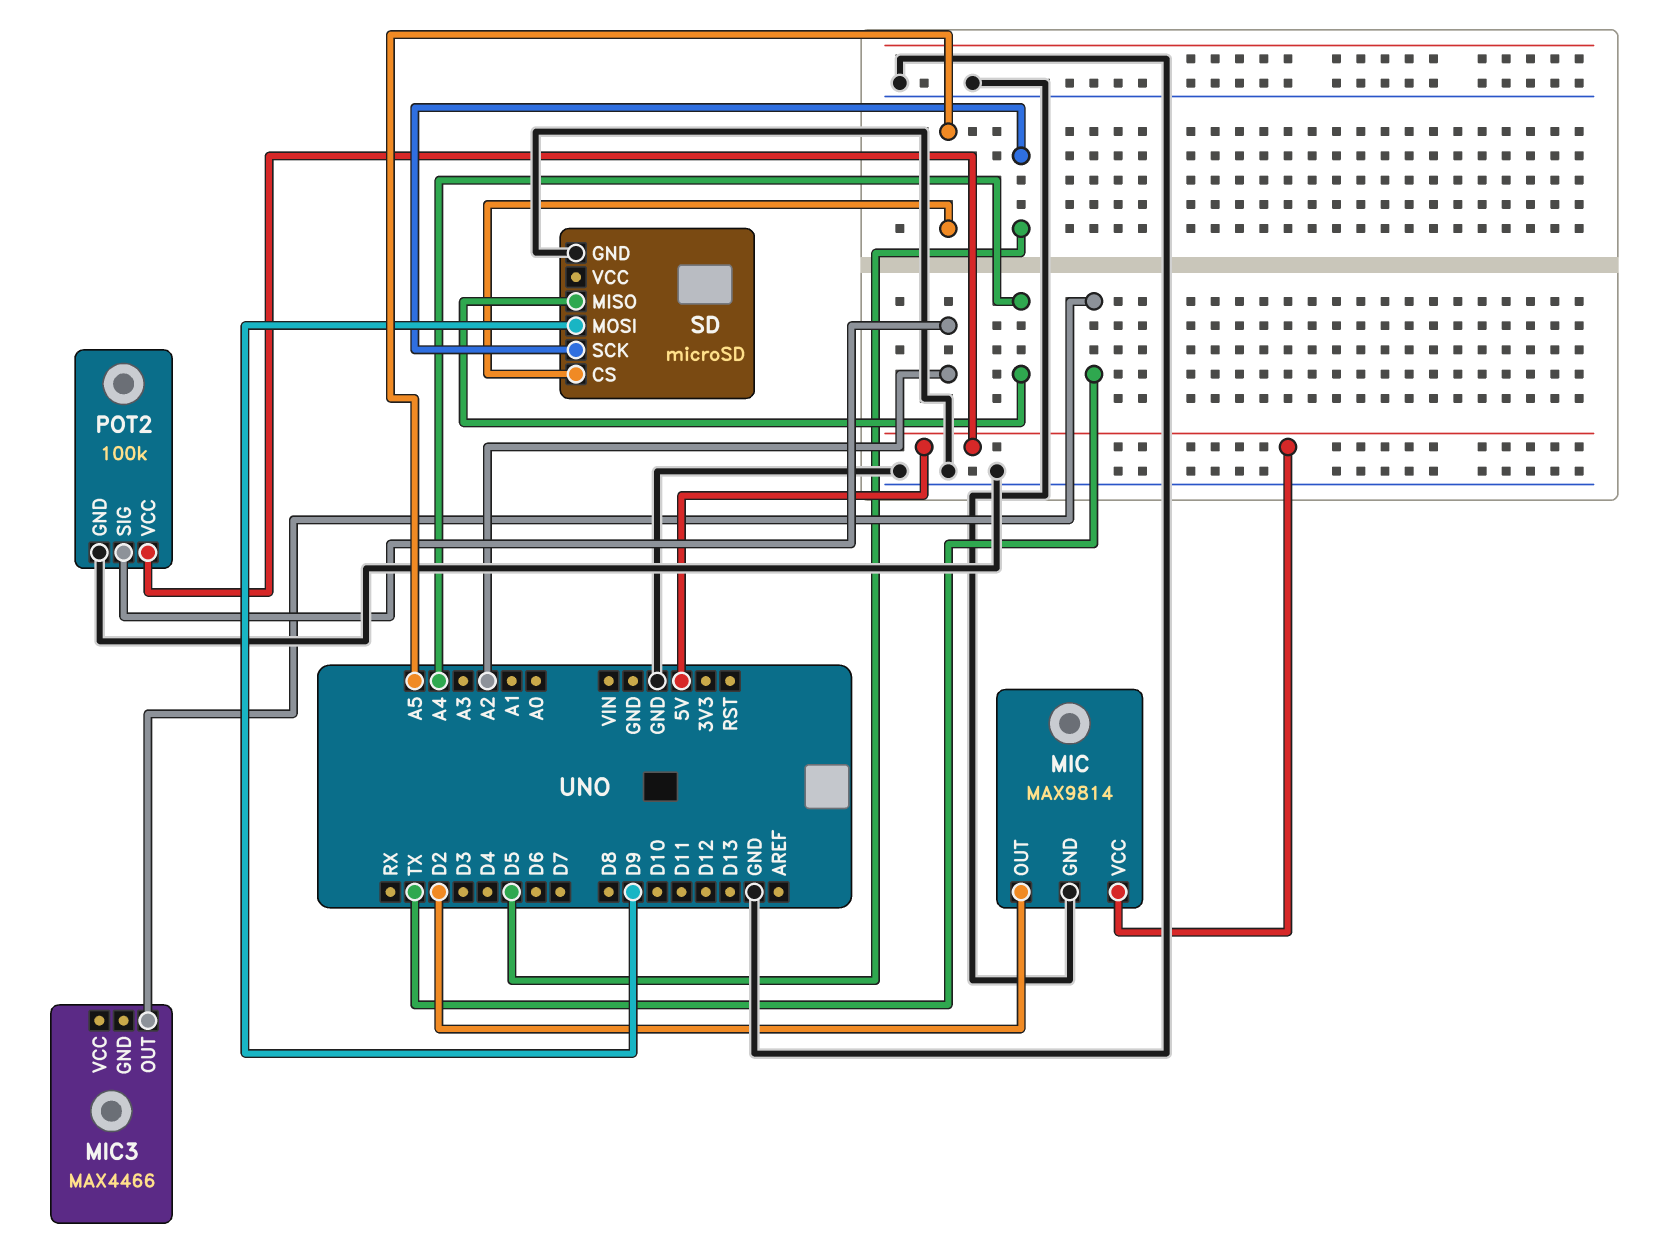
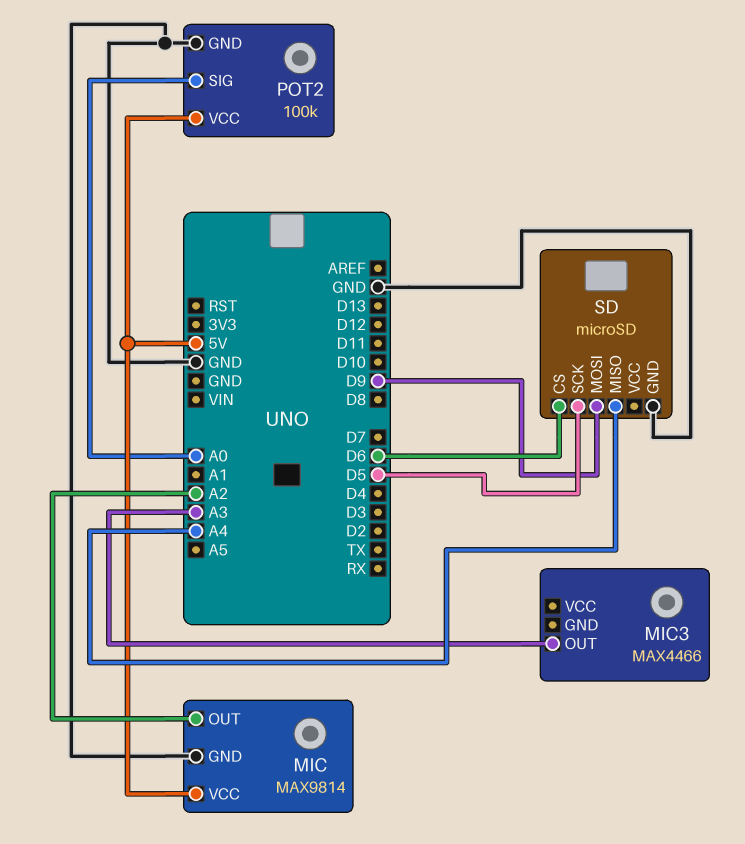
MIC pin OUT: D2 -> A2
MIC3 pin OUT: TX -> A3
POT2 pin SIG: A2 -> A0
SD pin CS: A5 -> D6

